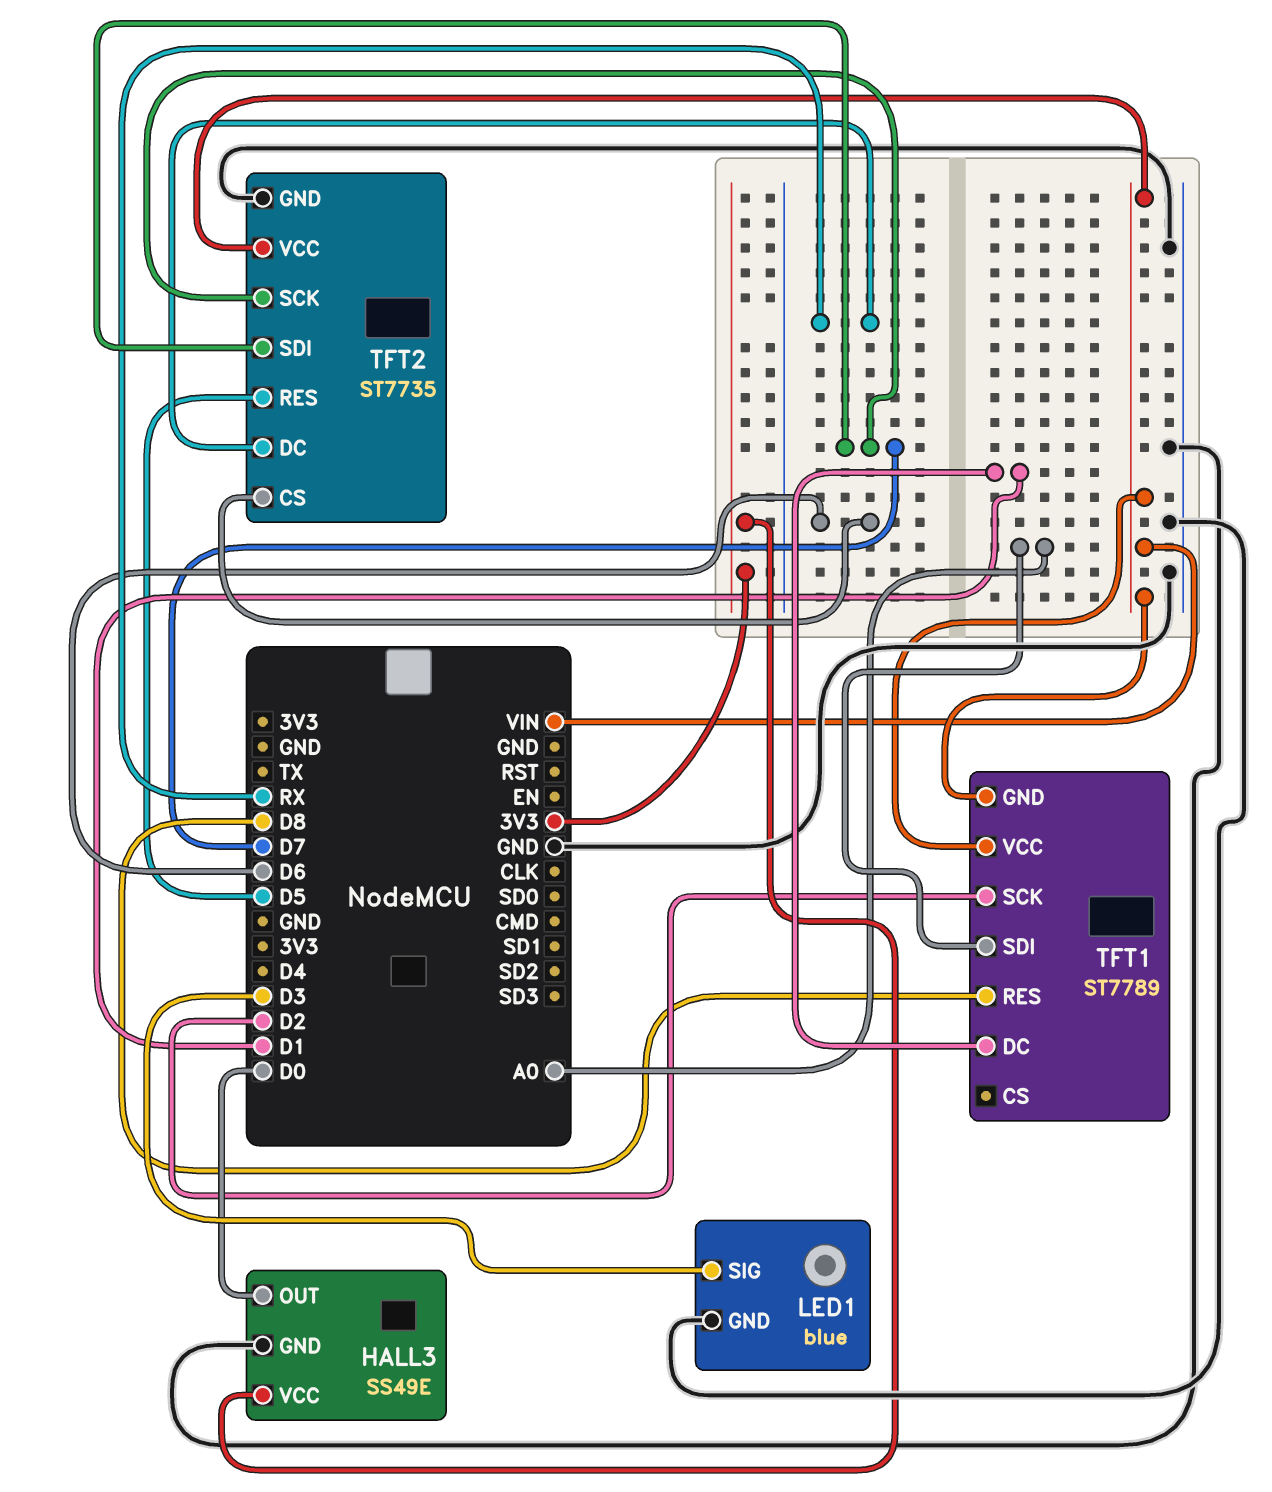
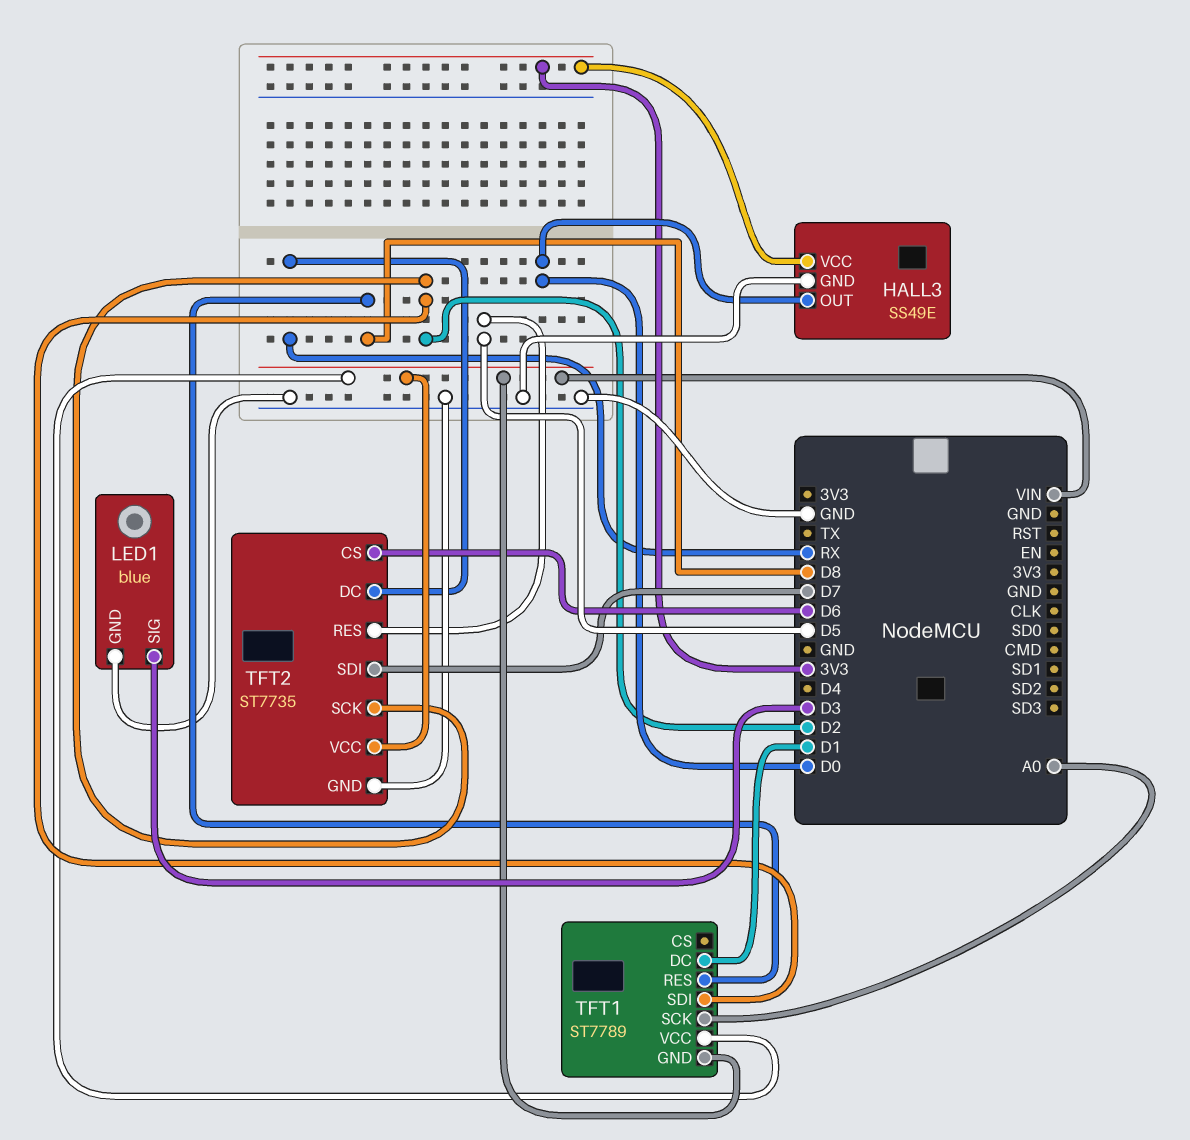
TFT1 pin SCK: D2 -> A0
TFT1 pin SDI: A0 -> D2
TFT2 pin SCK: D7 -> D2

